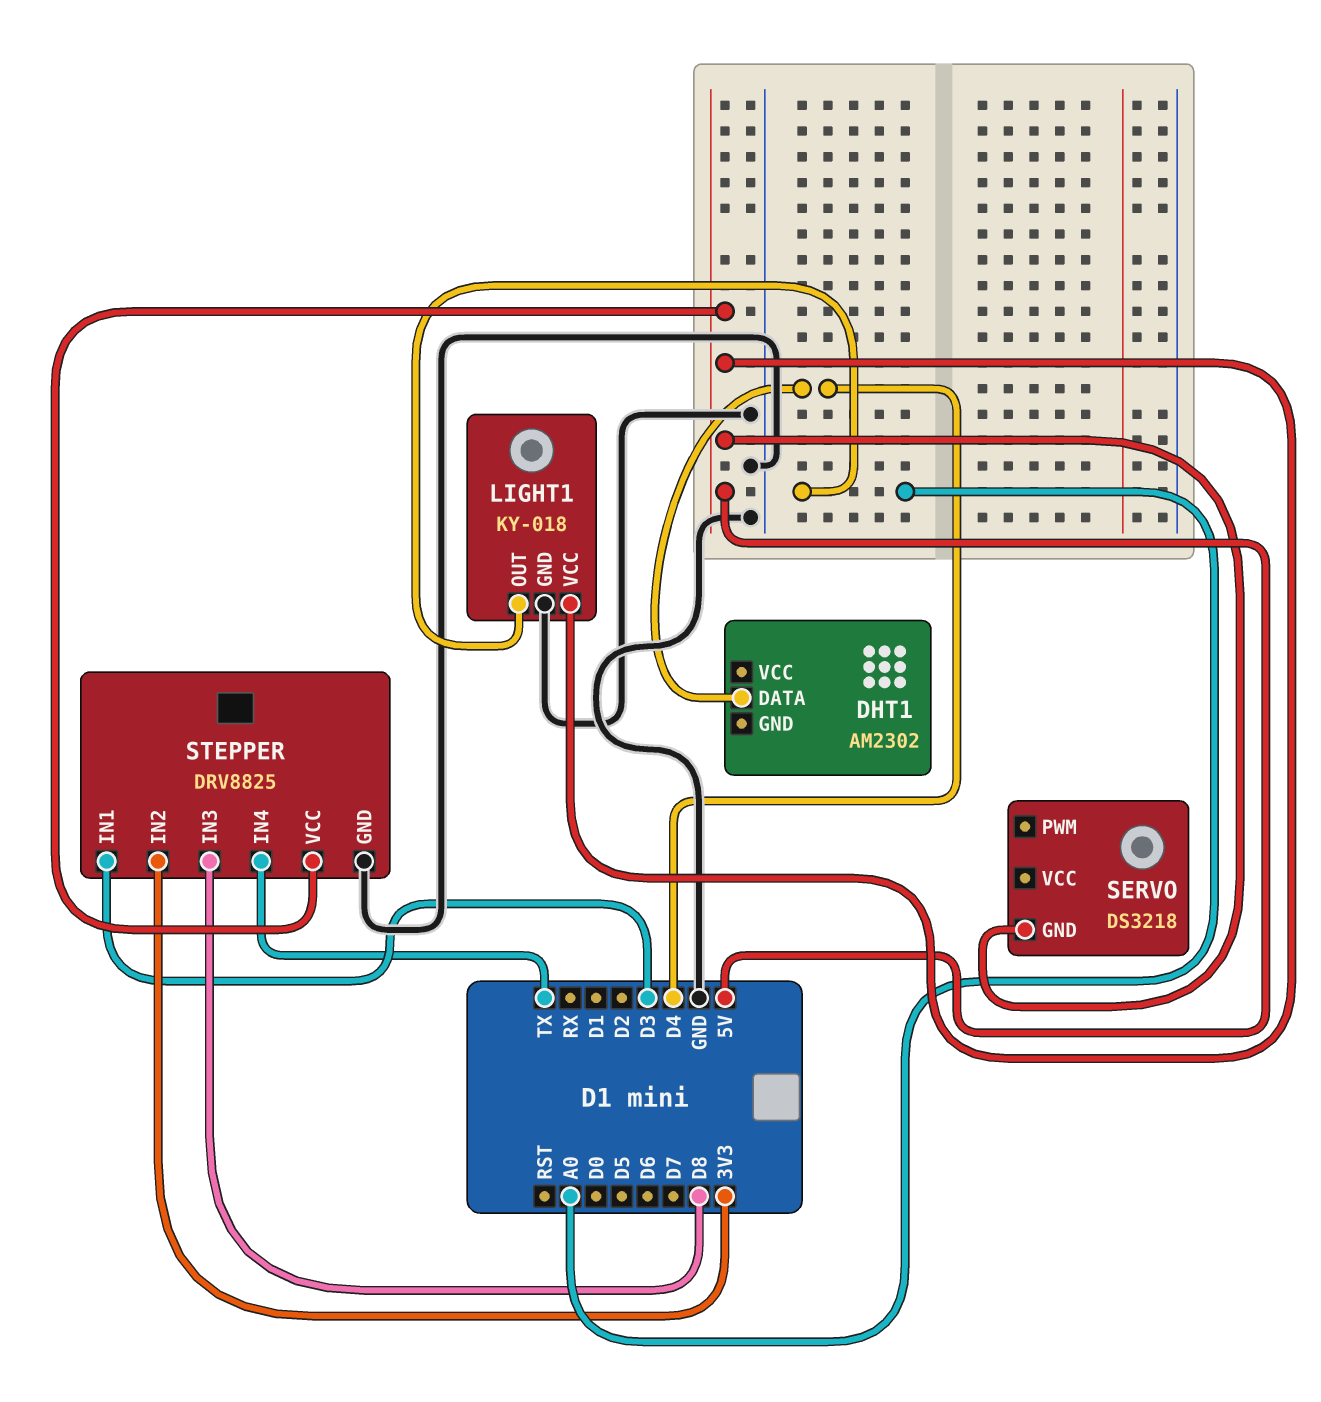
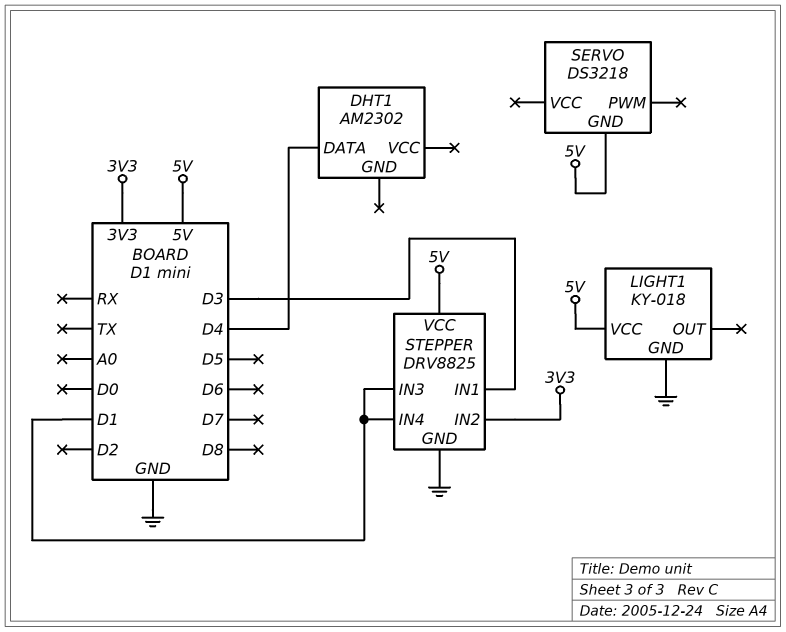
LIGHT1 pin OUT: A0 -> none
STEPPER pin IN3: D8 -> D1
STEPPER pin IN4: TX -> D1

